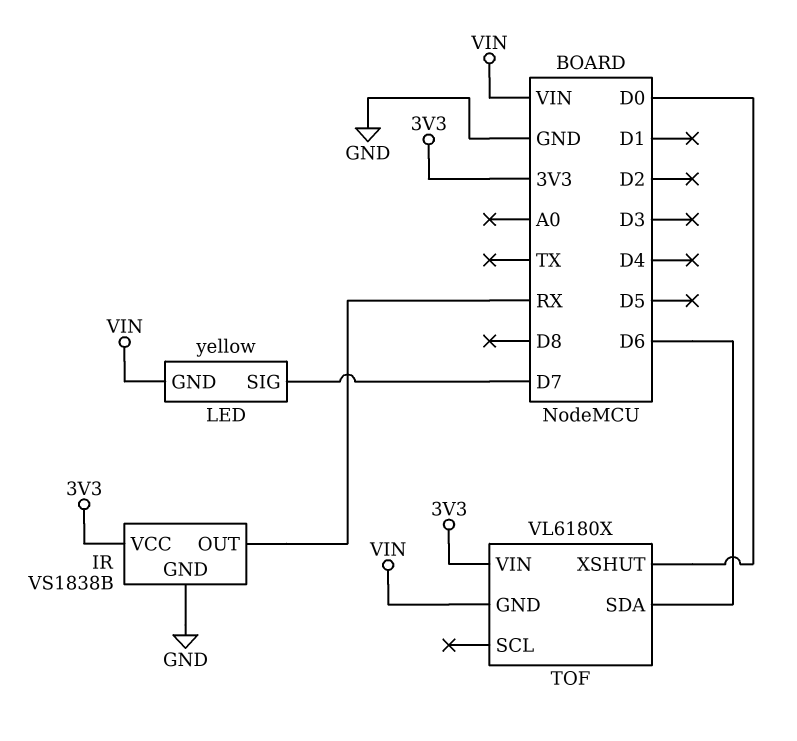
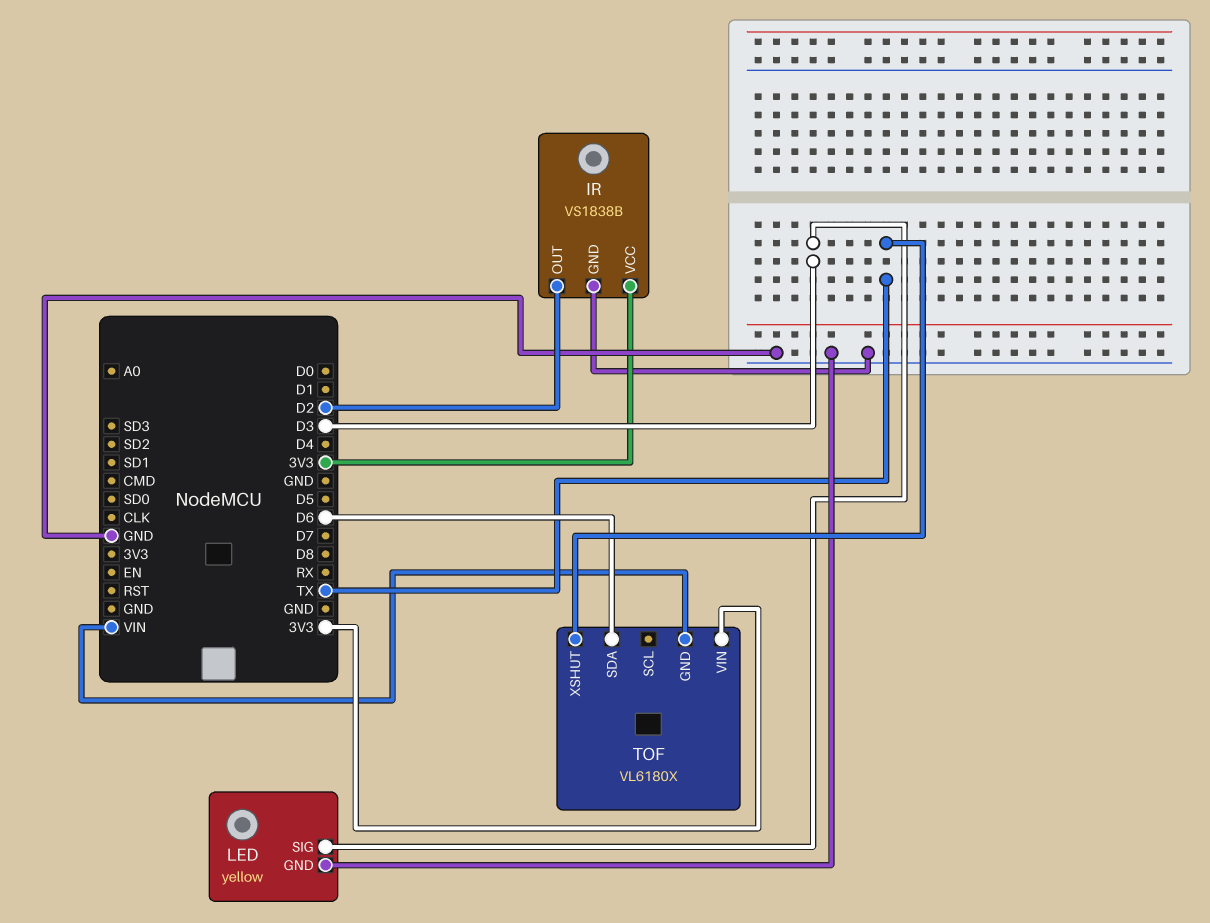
IR pin OUT: RX -> D2
LED pin GND: VIN -> GND
LED pin SIG: D7 -> D3
TOF pin XSHUT: D0 -> TX

